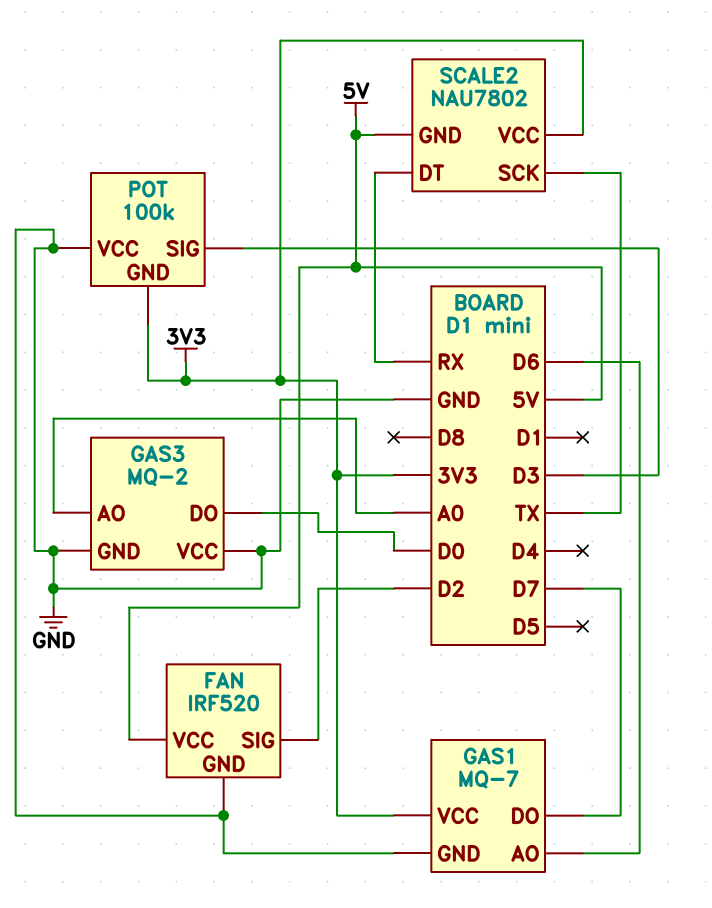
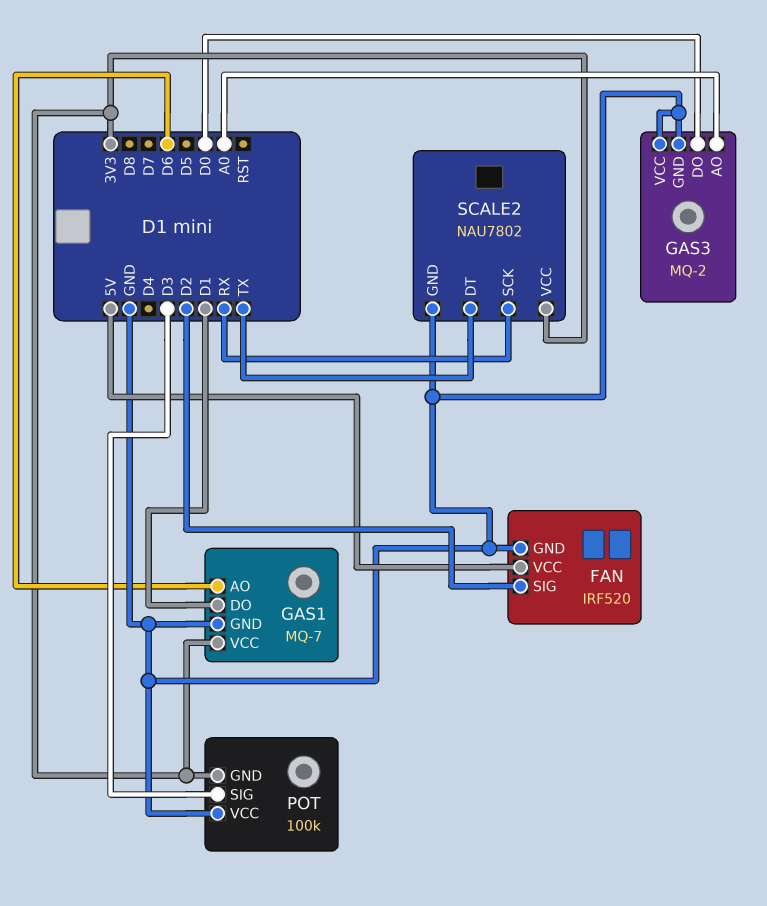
GAS1 pin DO: D7 -> D1
SCALE2 pin DT: RX -> TX
SCALE2 pin GND: 5V -> GND
SCALE2 pin SCK: TX -> RX

